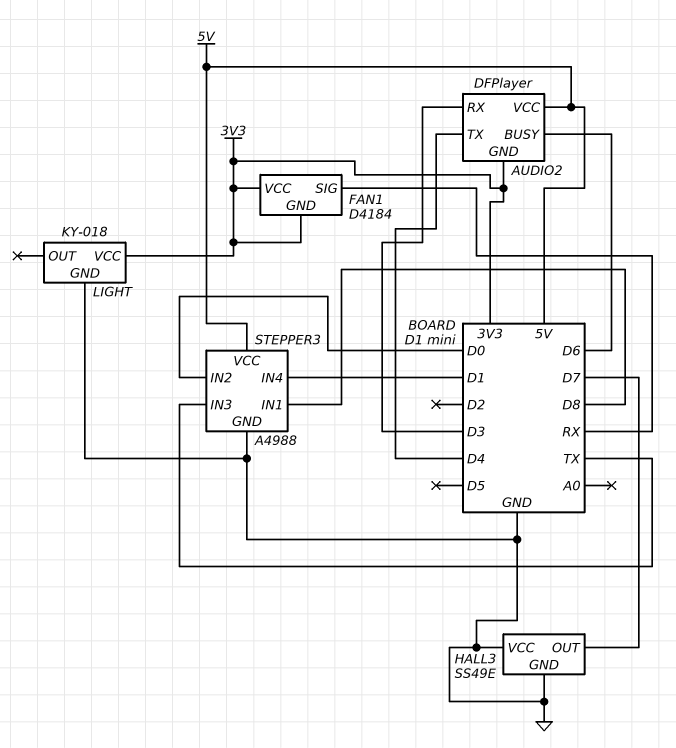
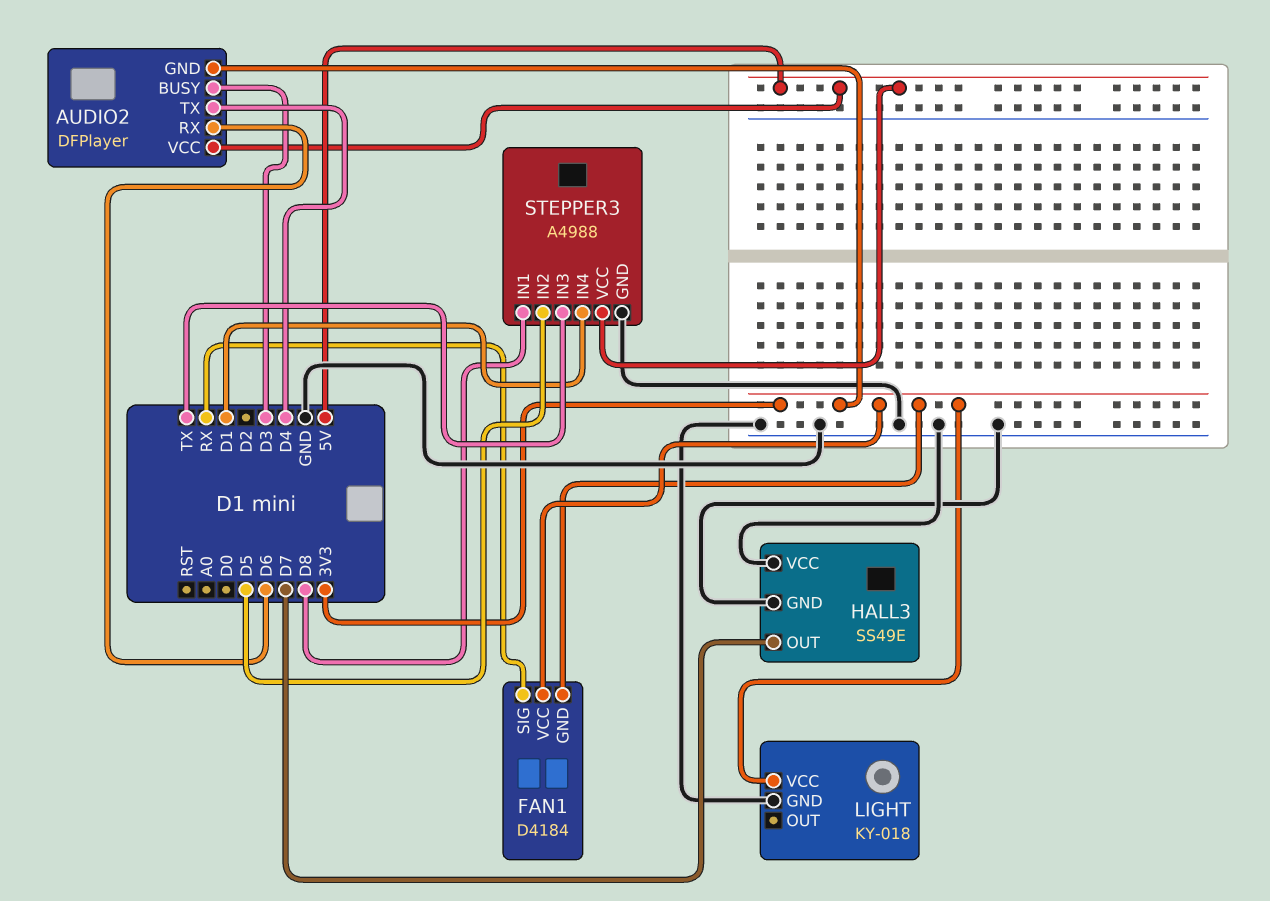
AUDIO2 pin BUSY: D6 -> D3
AUDIO2 pin RX: D3 -> D6
STEPPER3 pin IN2: D0 -> D5

